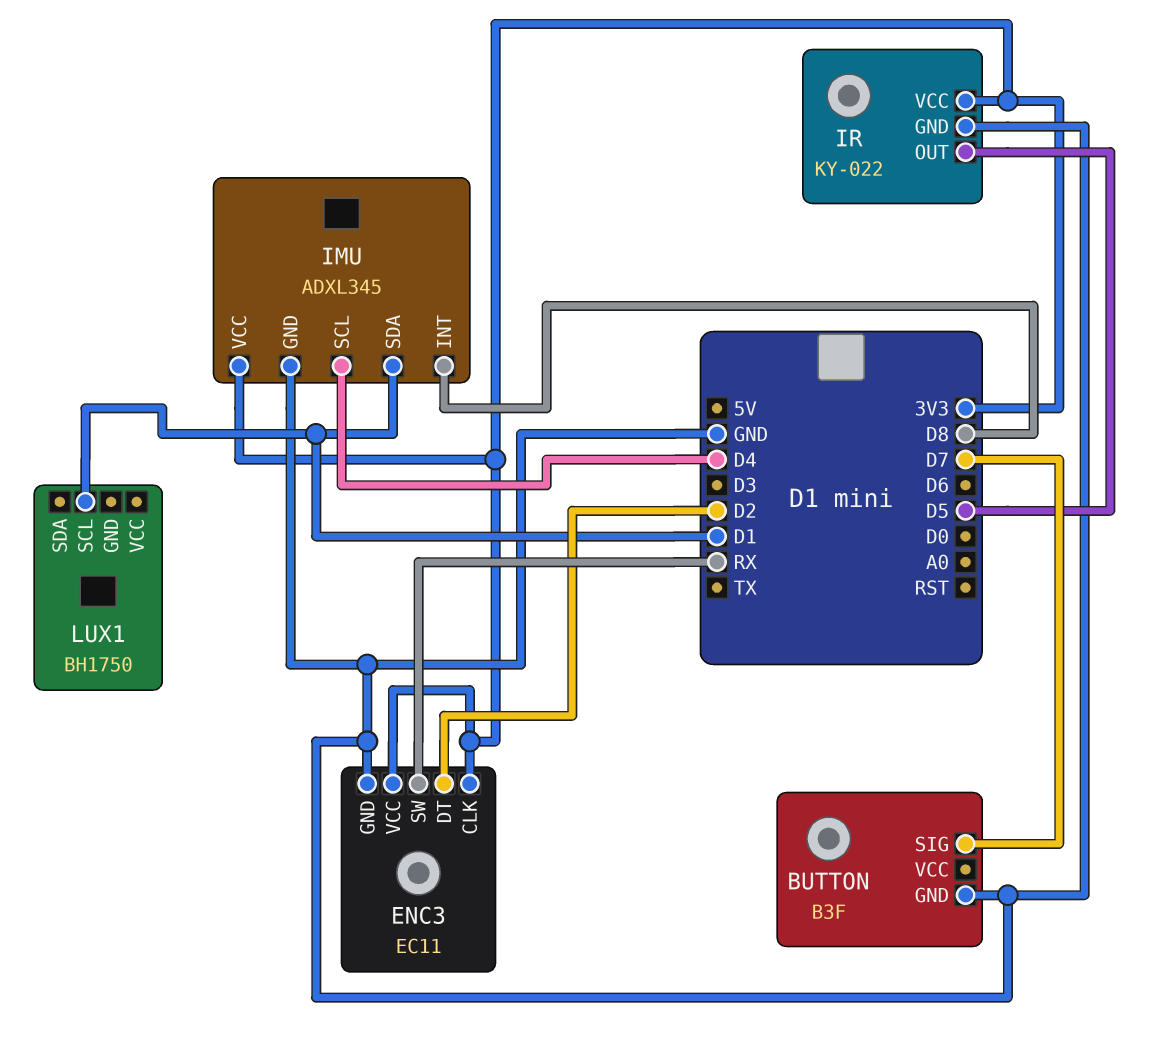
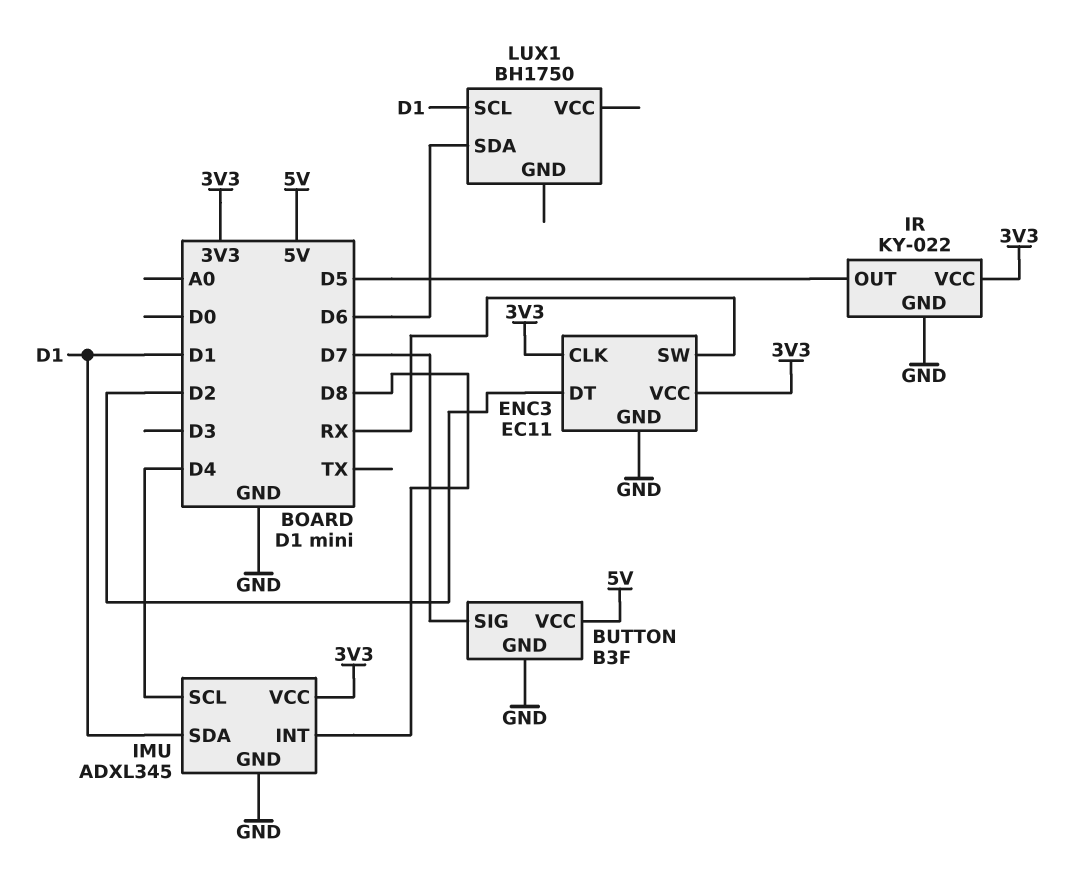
BUTTON pin VCC: none -> 5V
LUX1 pin SDA: none -> D6

